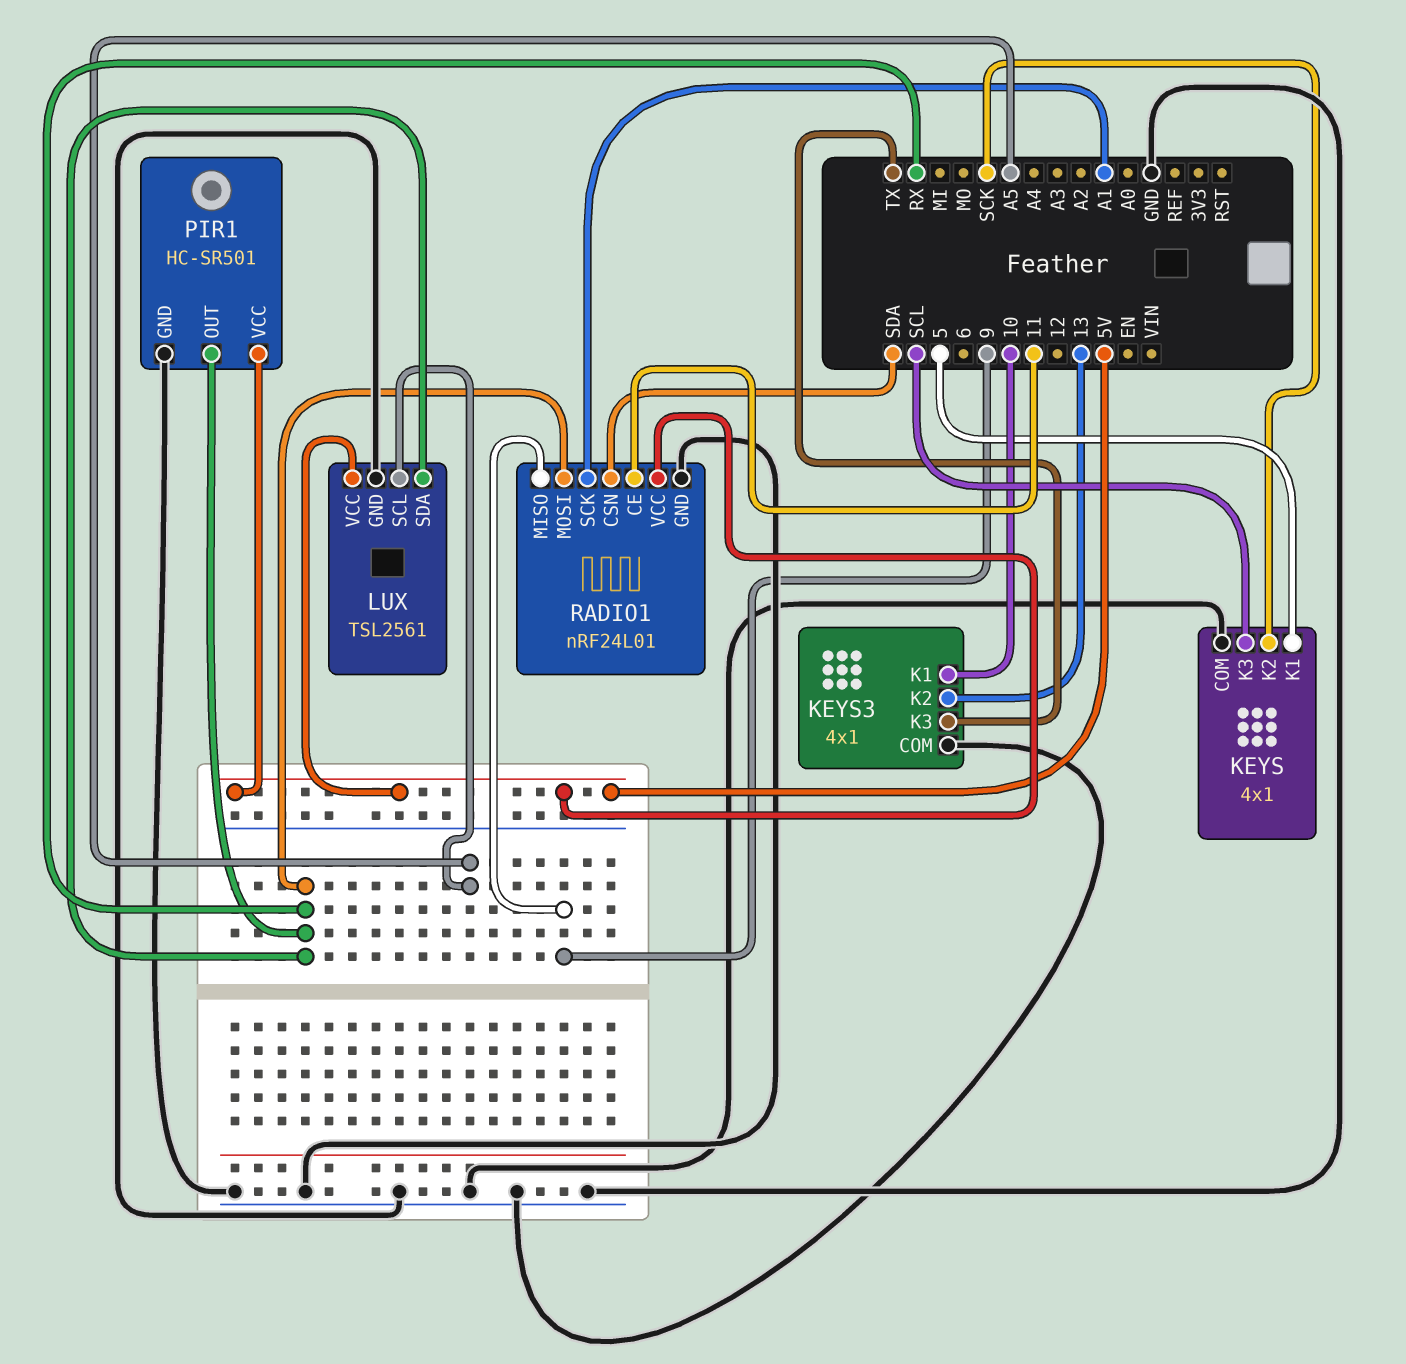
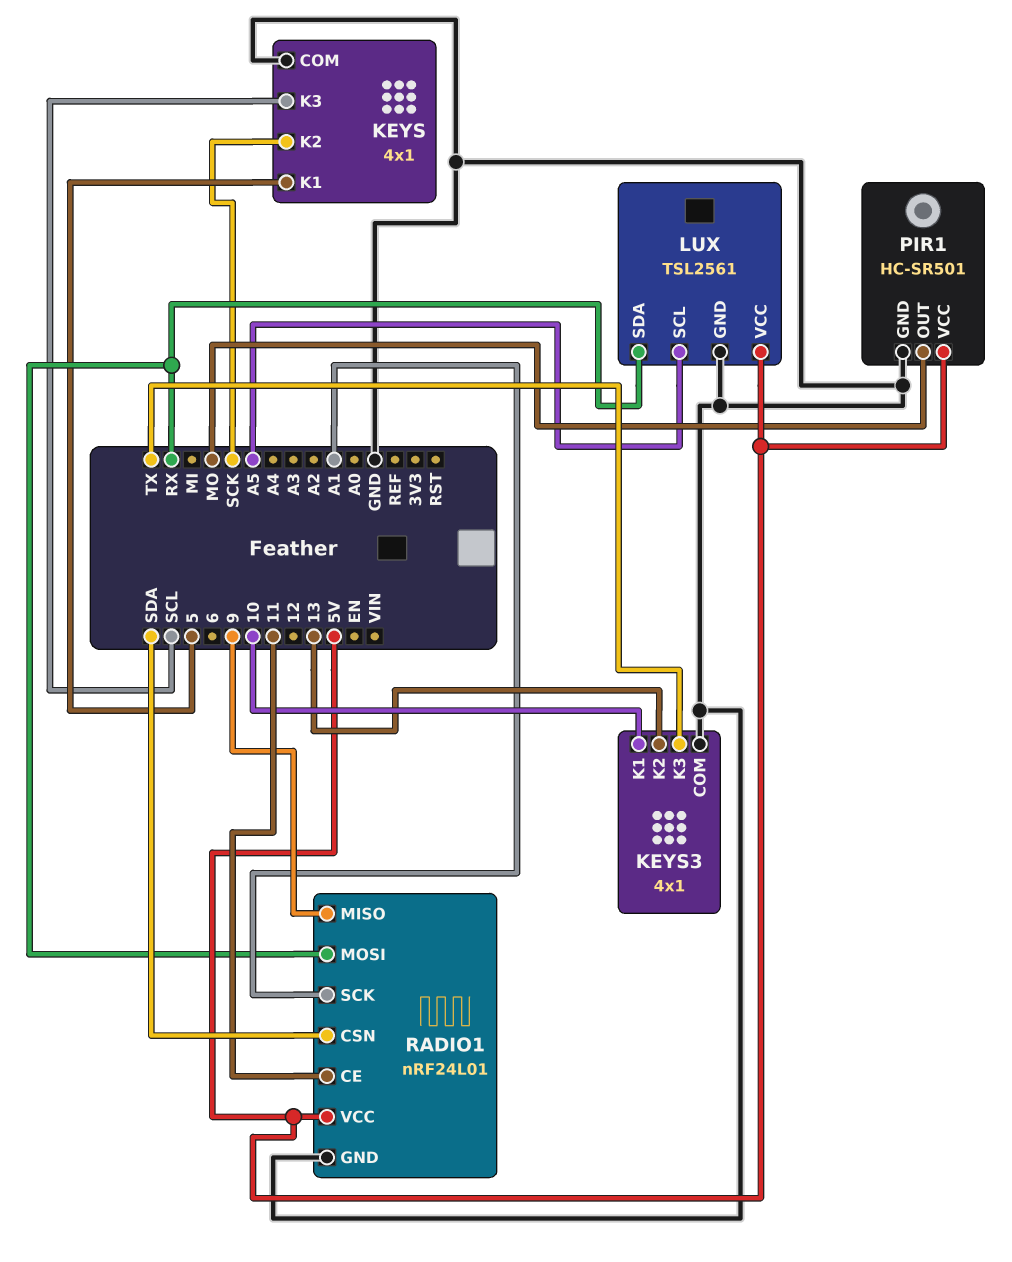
PIR1 pin OUT: RX -> MO

